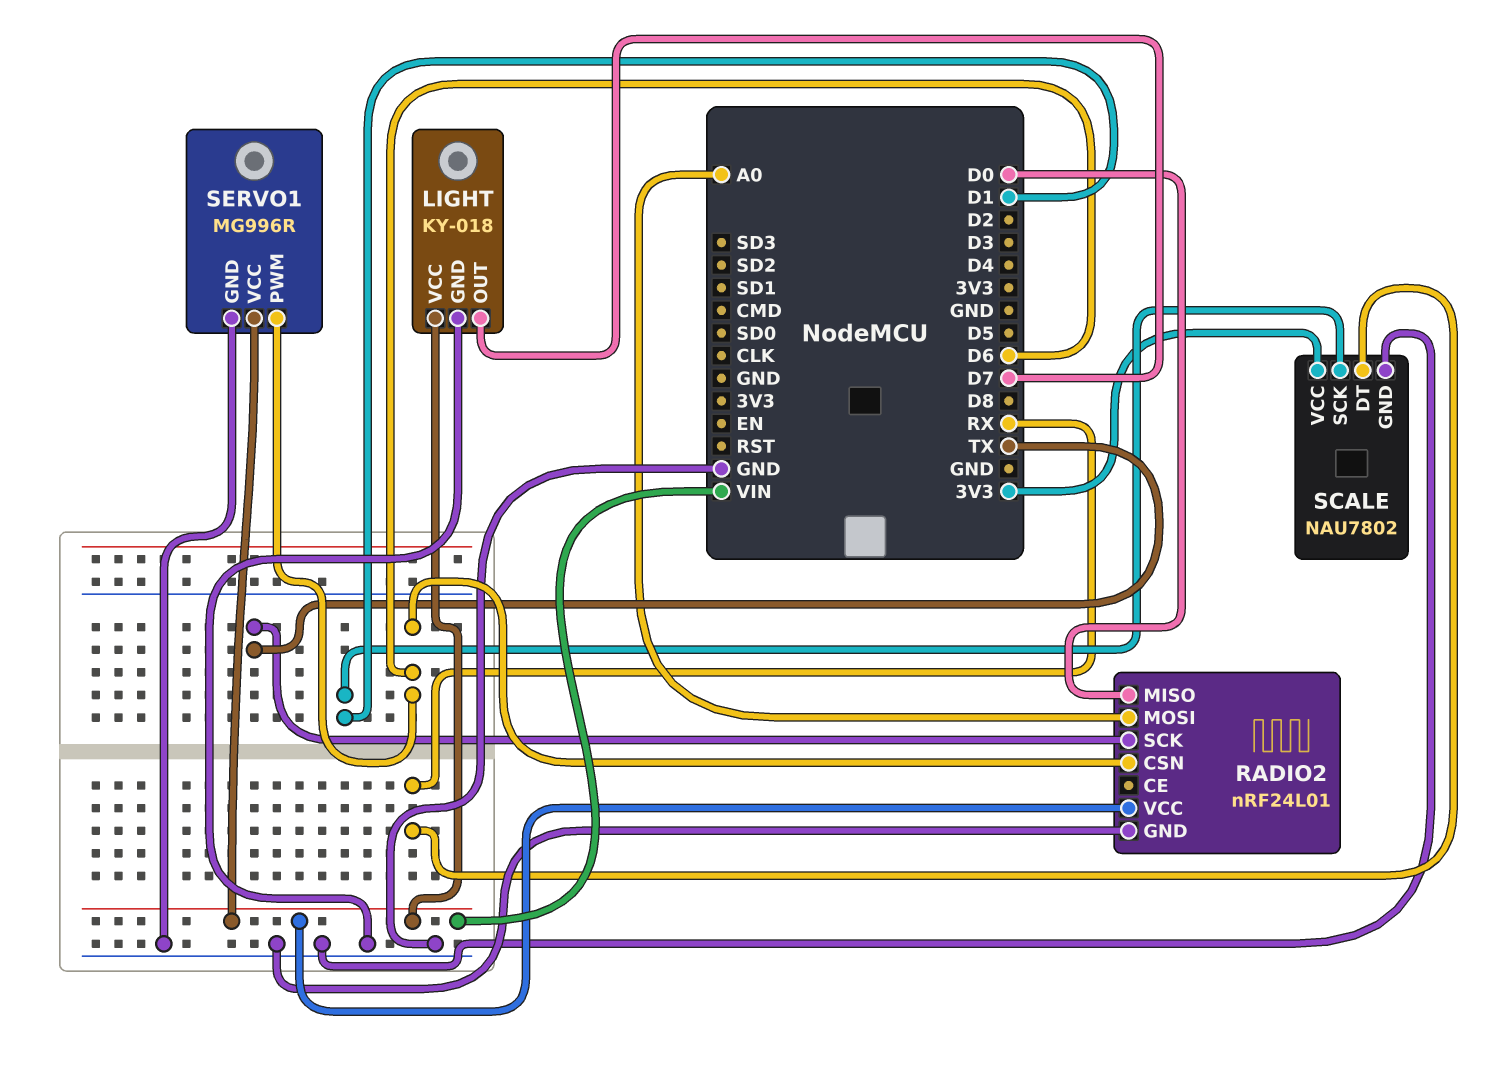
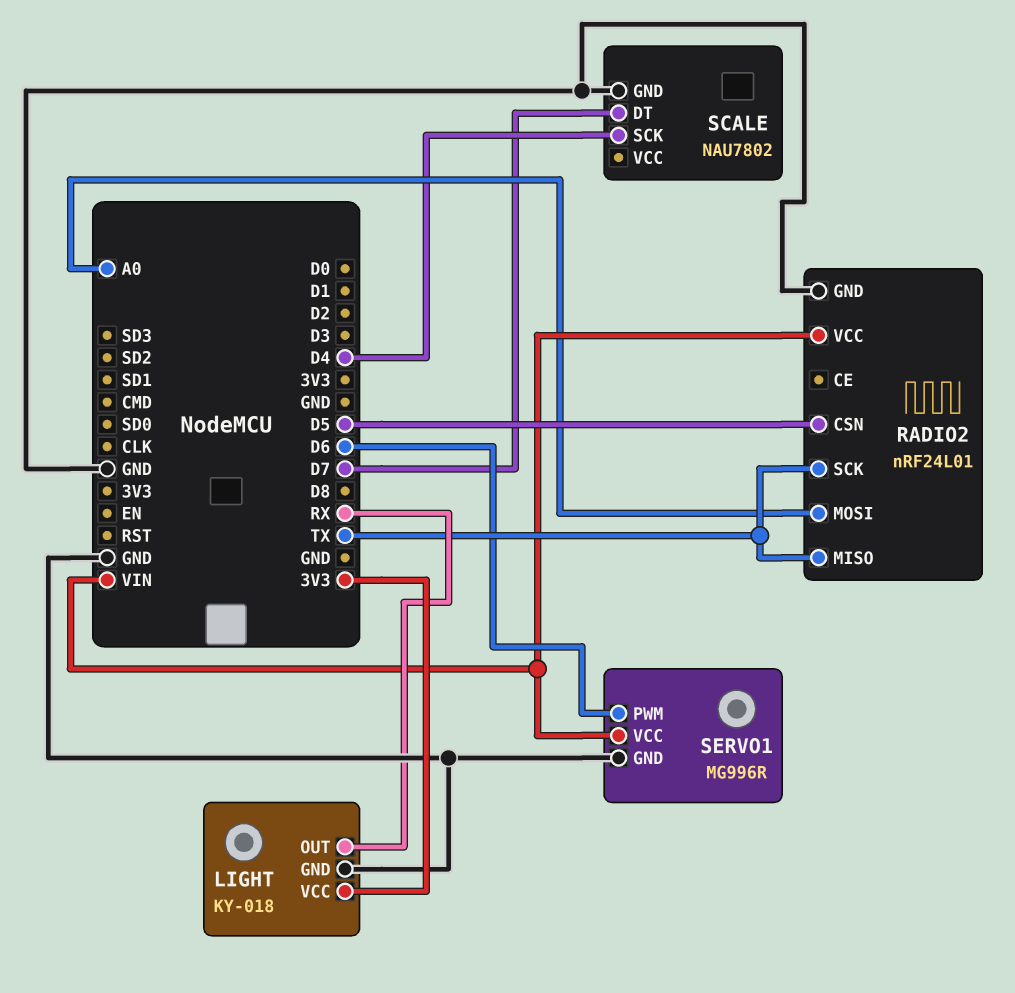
LIGHT pin OUT: D7 -> RX
LIGHT pin VCC: VIN -> 3V3
RADIO2 pin CSN: D6 -> D5
RADIO2 pin MISO: D0 -> TX
SCALE pin DT: RX -> D7
SCALE pin SCK: D1 -> D4
SCALE pin VCC: 3V3 -> none

